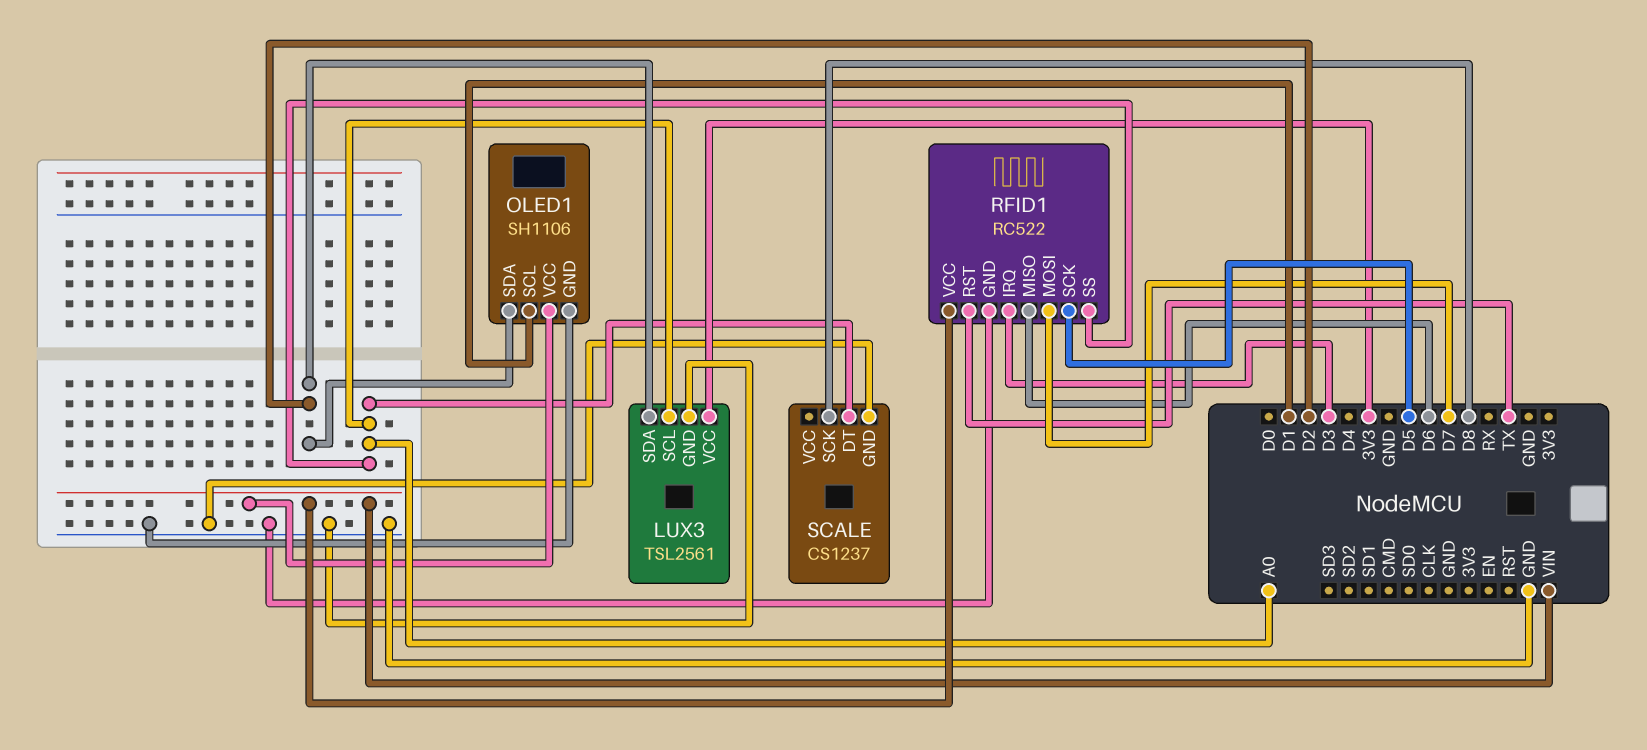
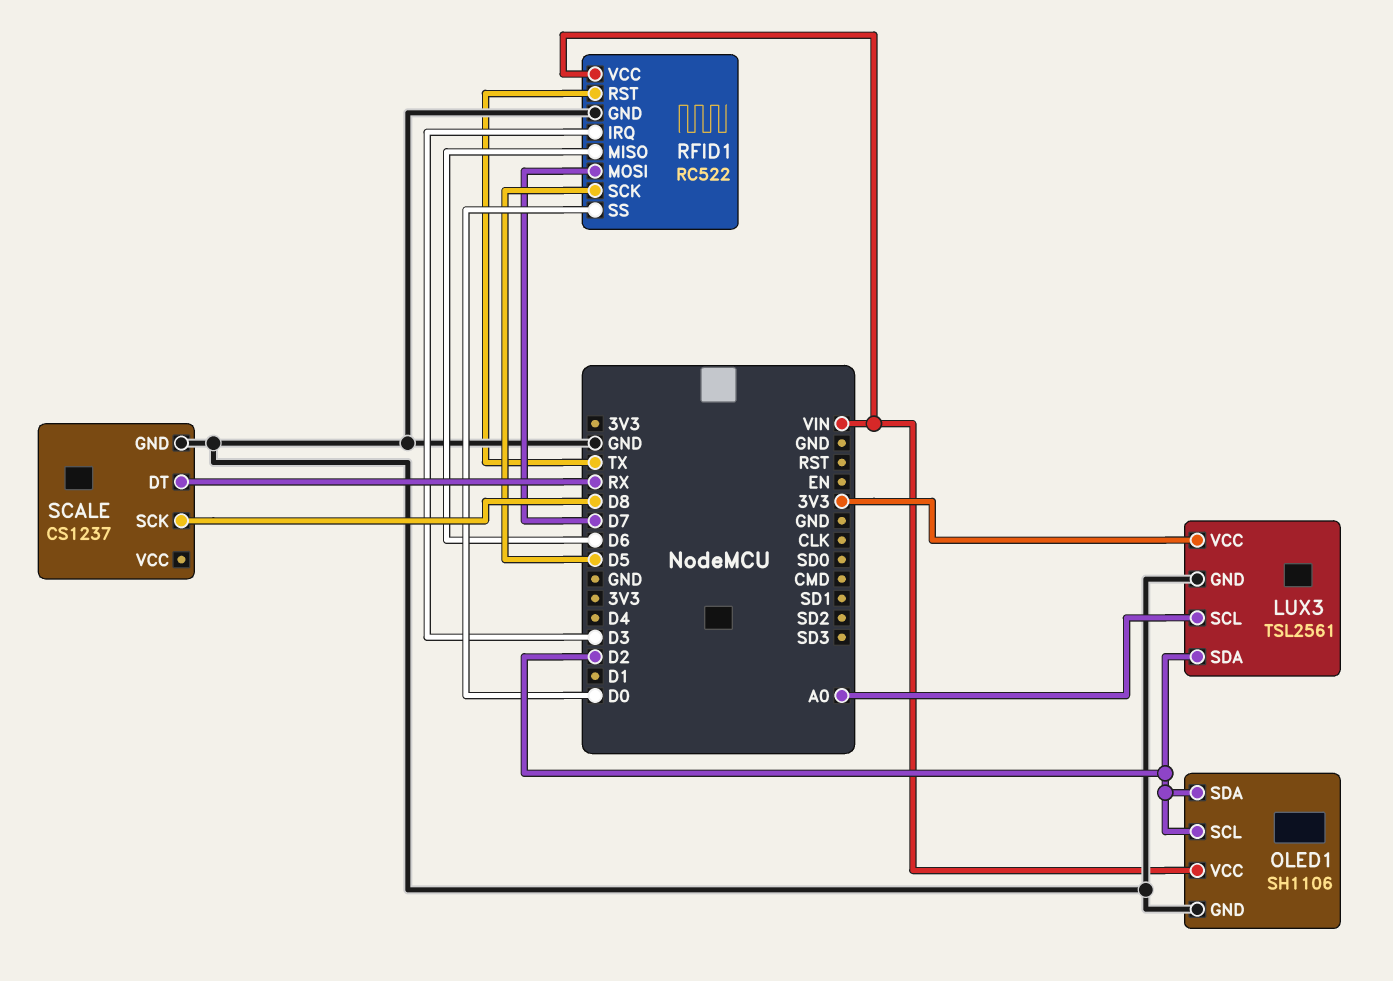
OLED1 pin SCL: D1 -> D2
RFID1 pin SS: A0 -> D0
SCALE pin DT: A0 -> RX

